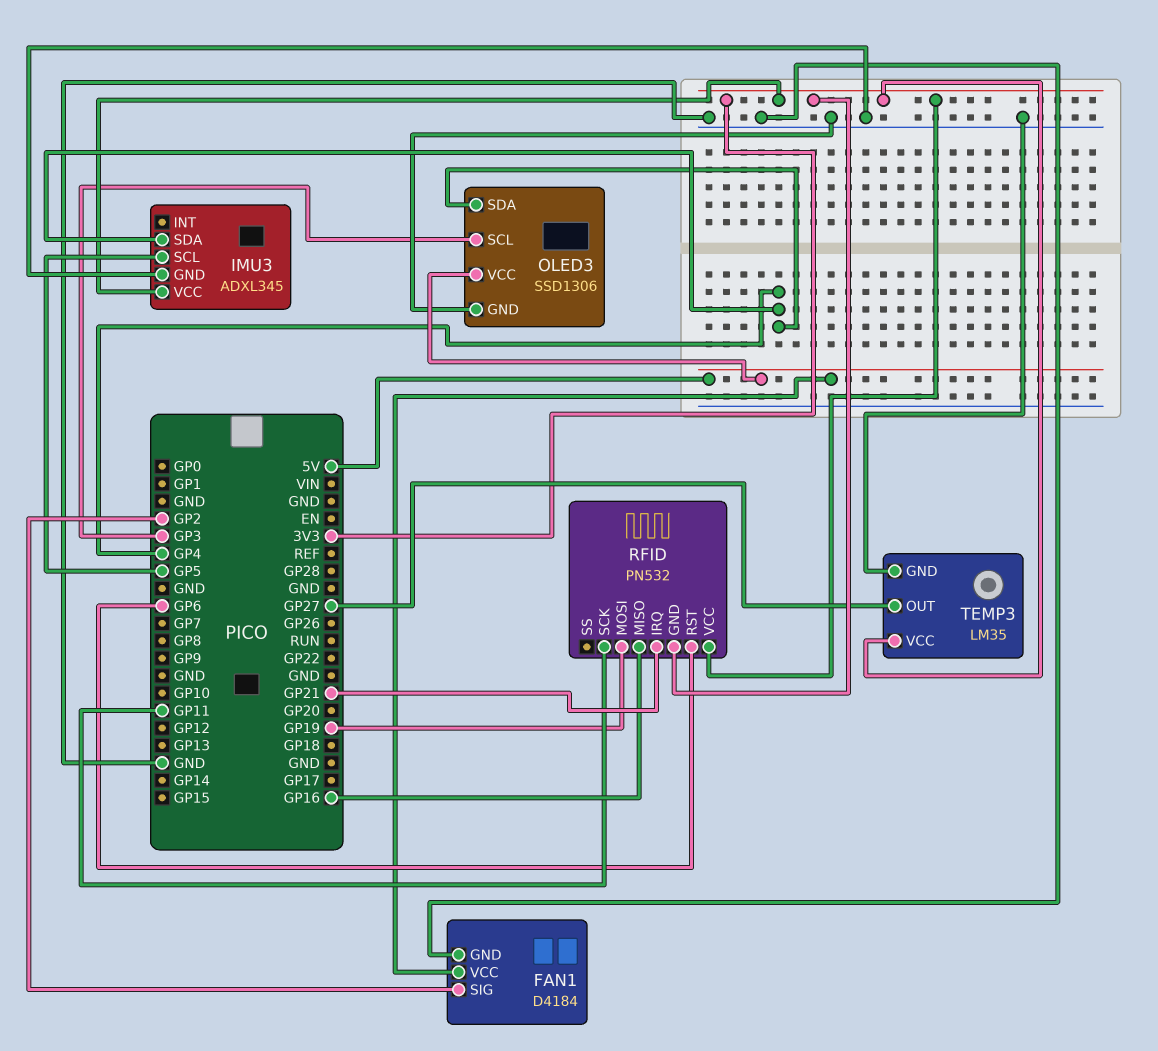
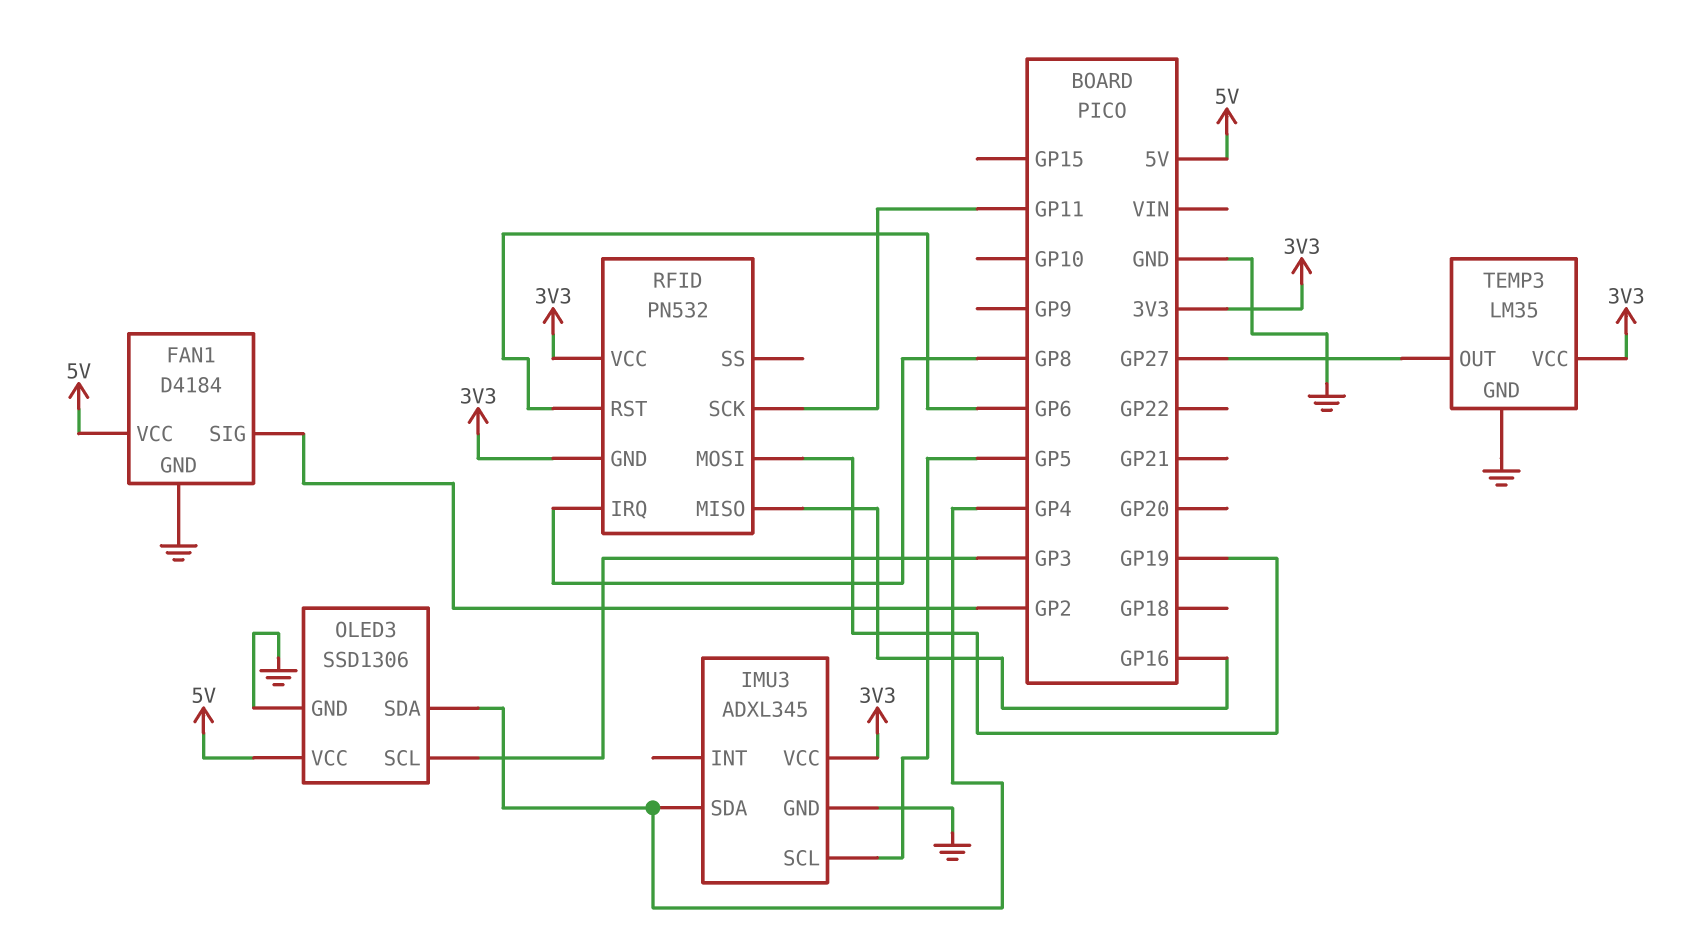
RFID pin IRQ: GP21 -> GP8

